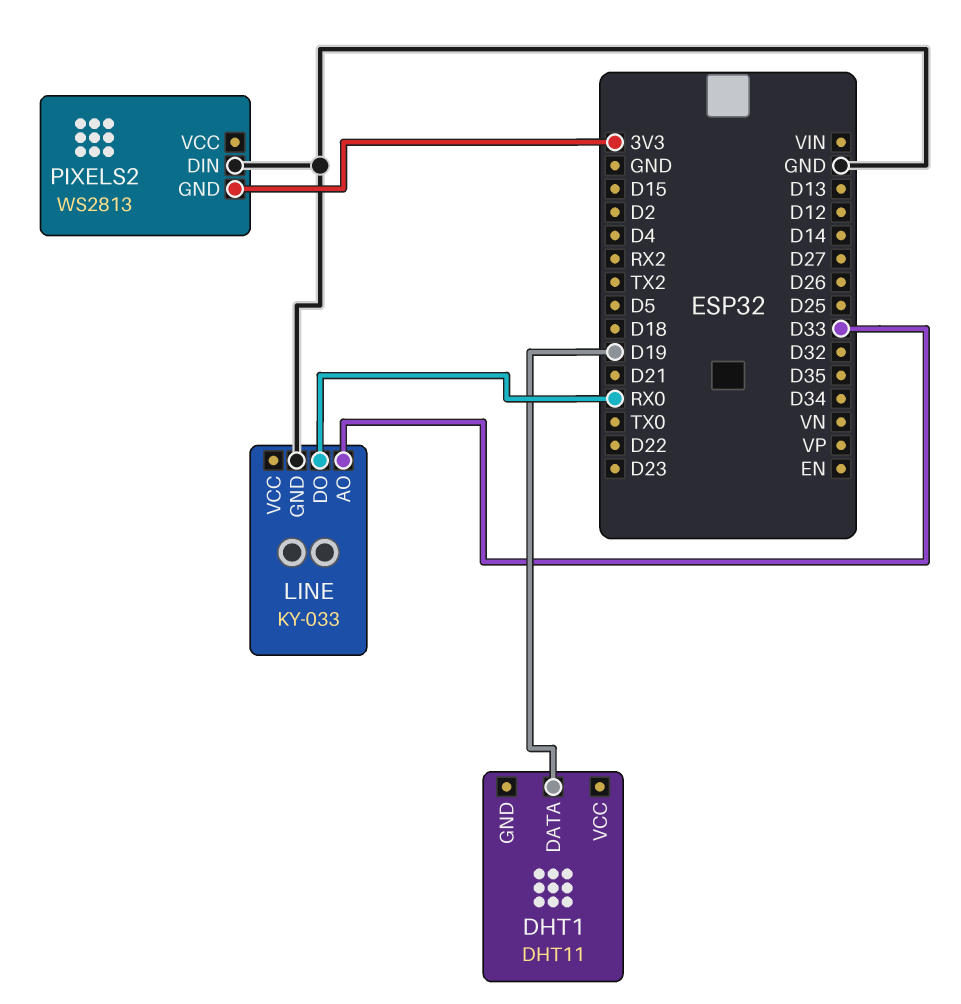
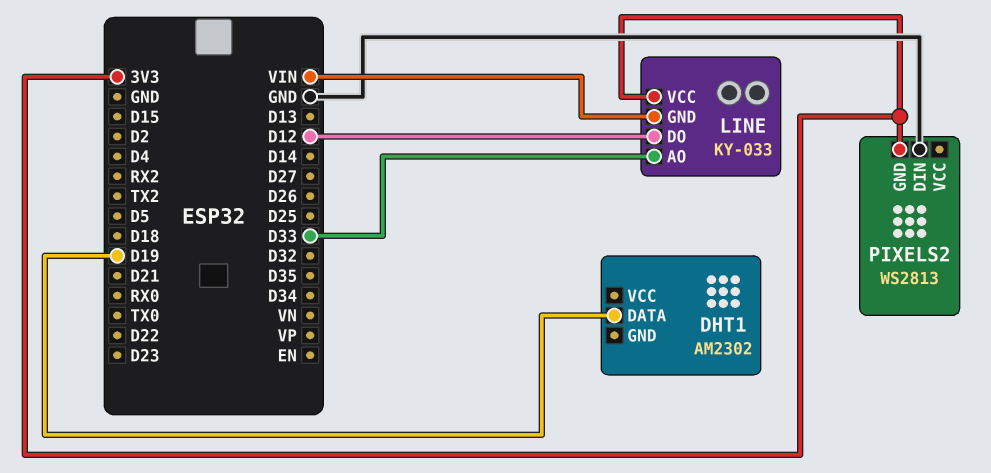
DHT1: DHT11 -> AM2302
LINE pin DO: RX0 -> D12
LINE pin GND: GND -> VIN
LINE pin VCC: none -> 3V3

